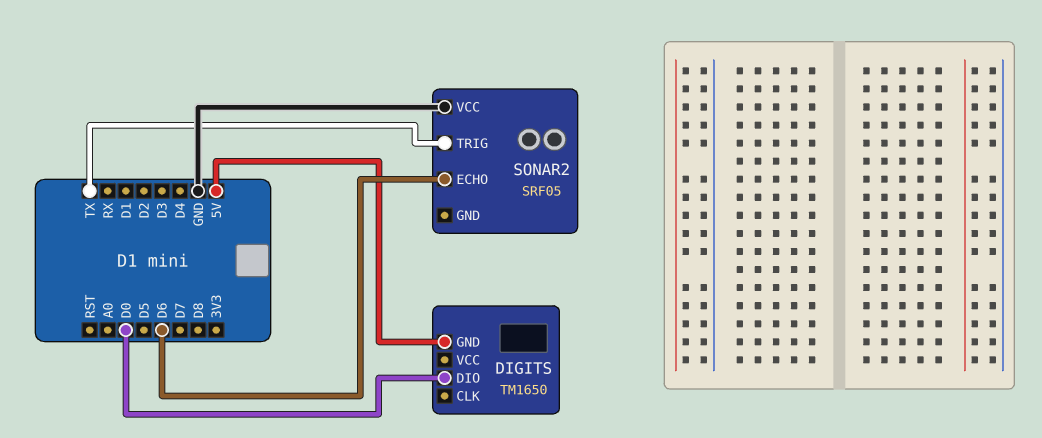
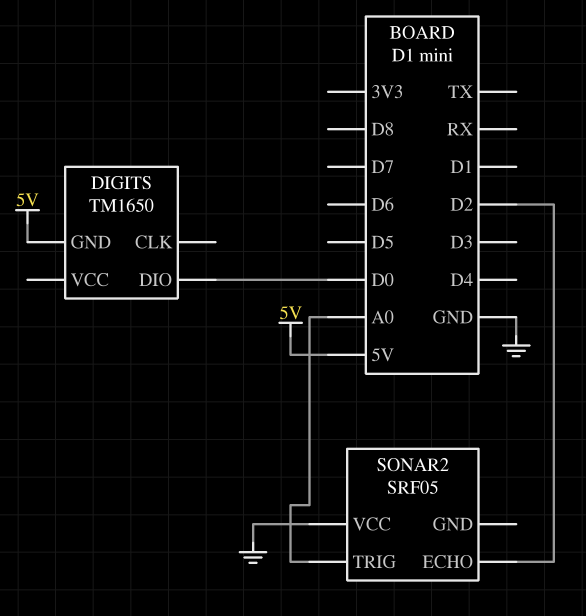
SONAR2 pin ECHO: D6 -> D2
SONAR2 pin TRIG: TX -> A0

